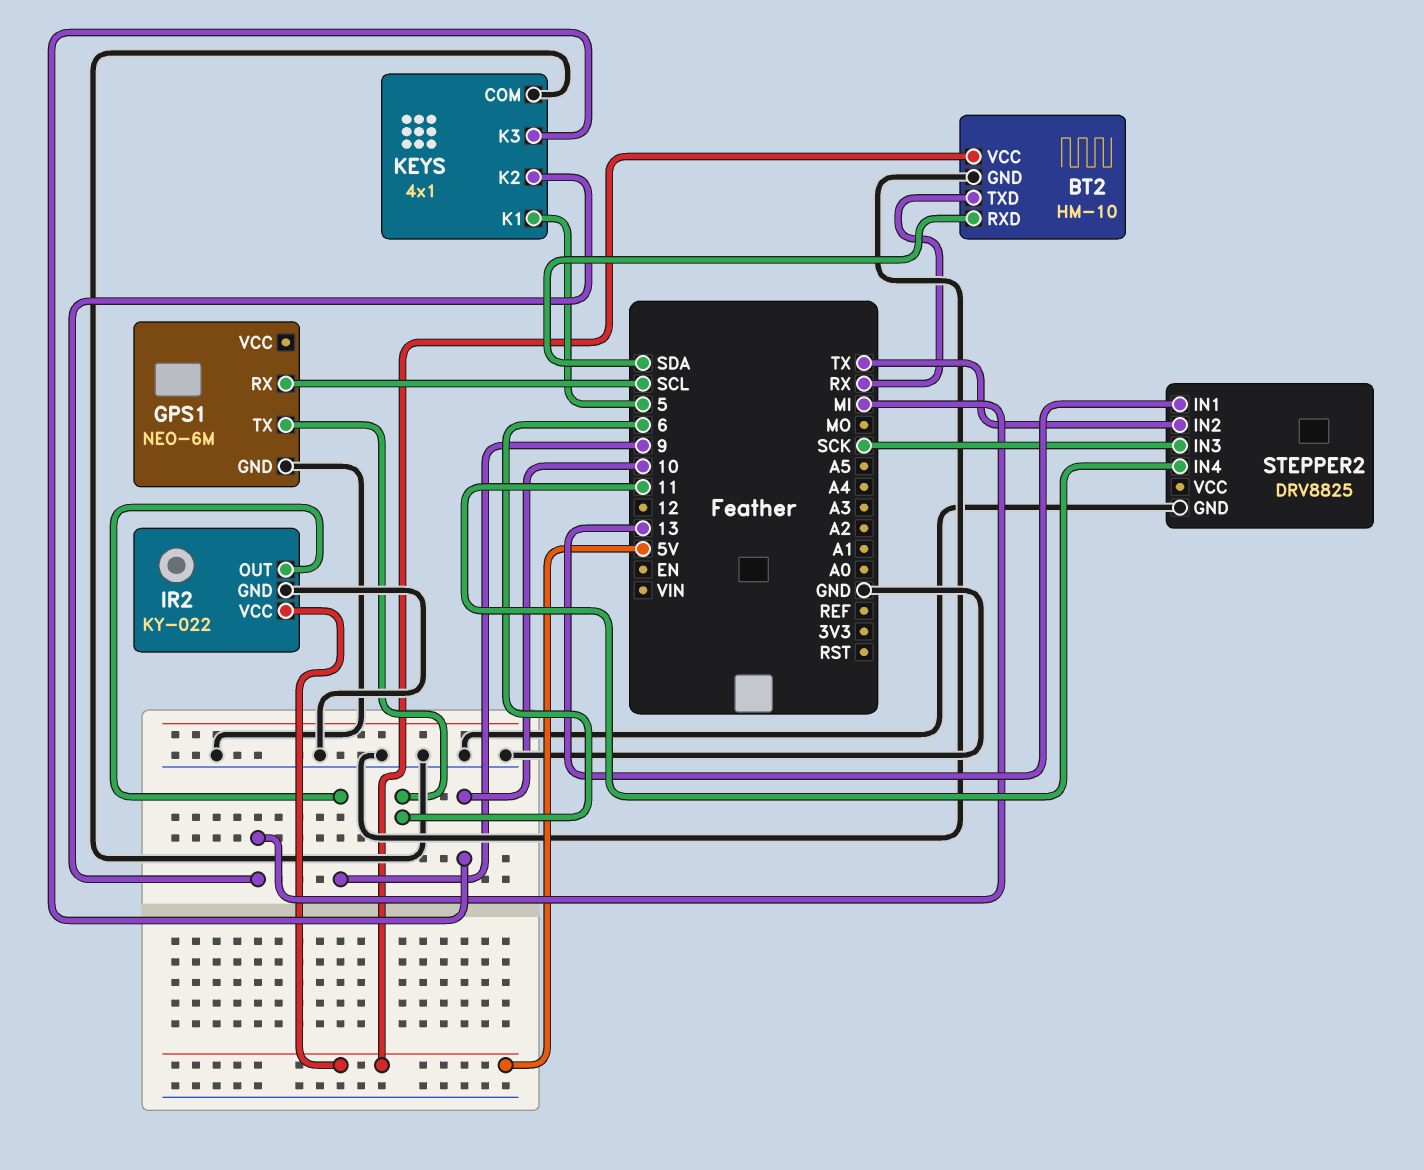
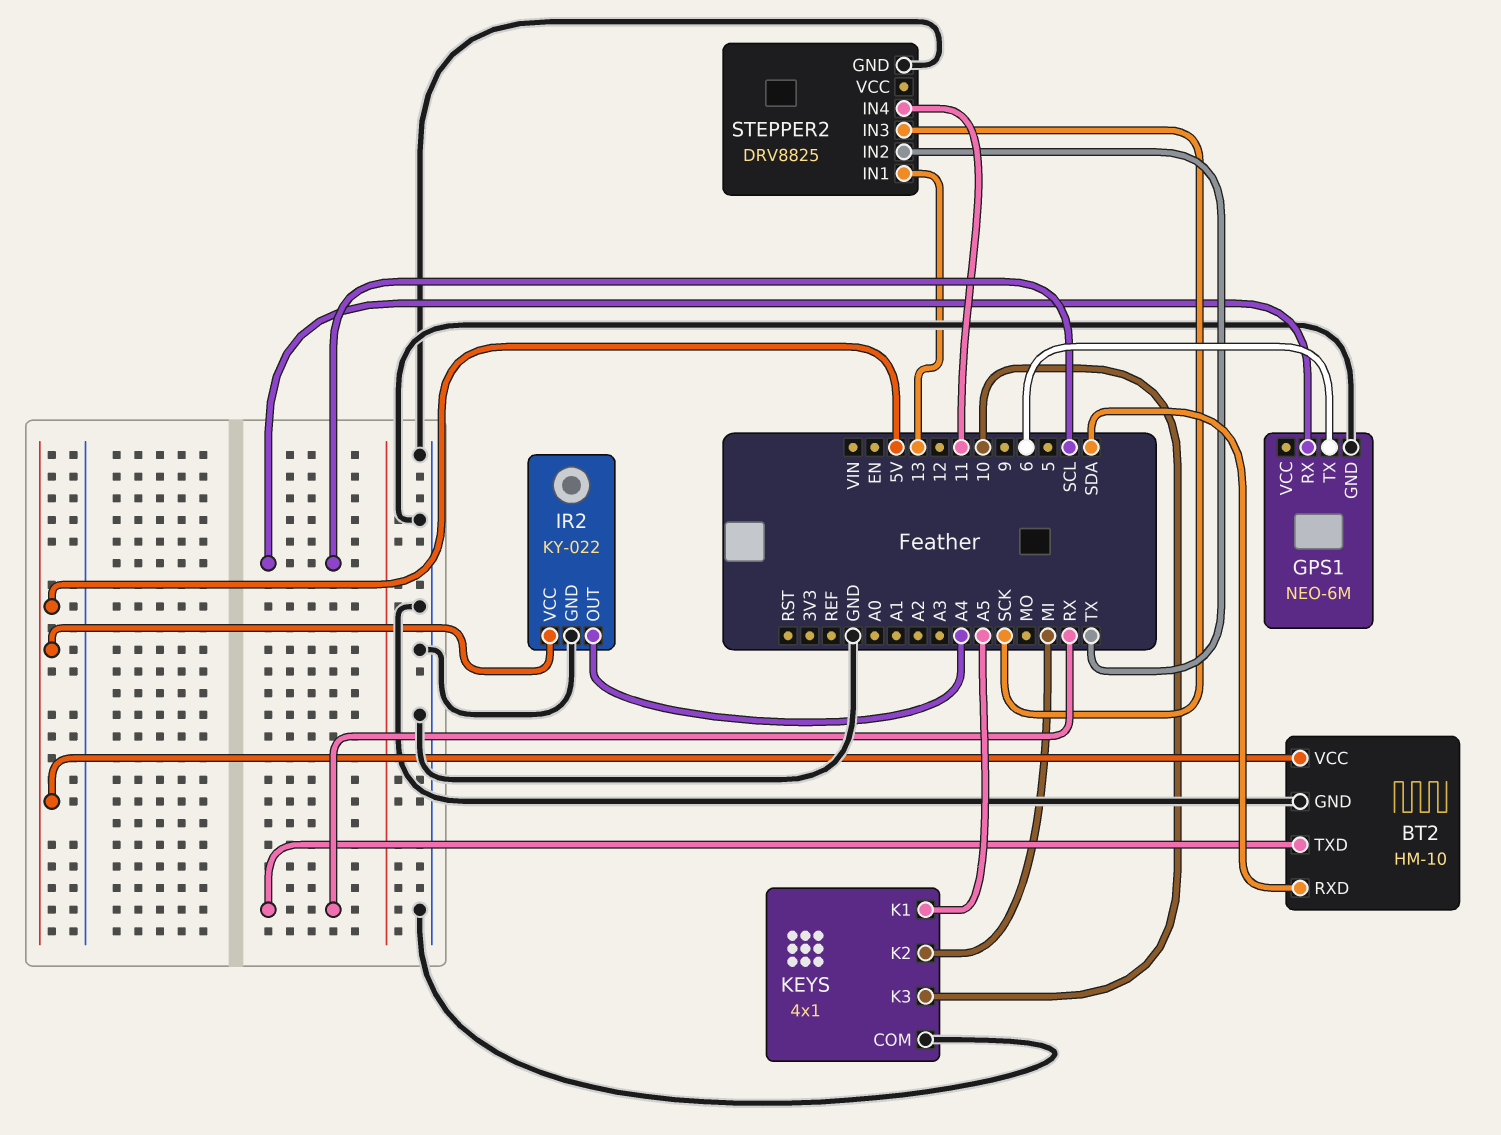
IR2 pin OUT: 9 -> A4
KEYS pin K1: 5 -> A5

